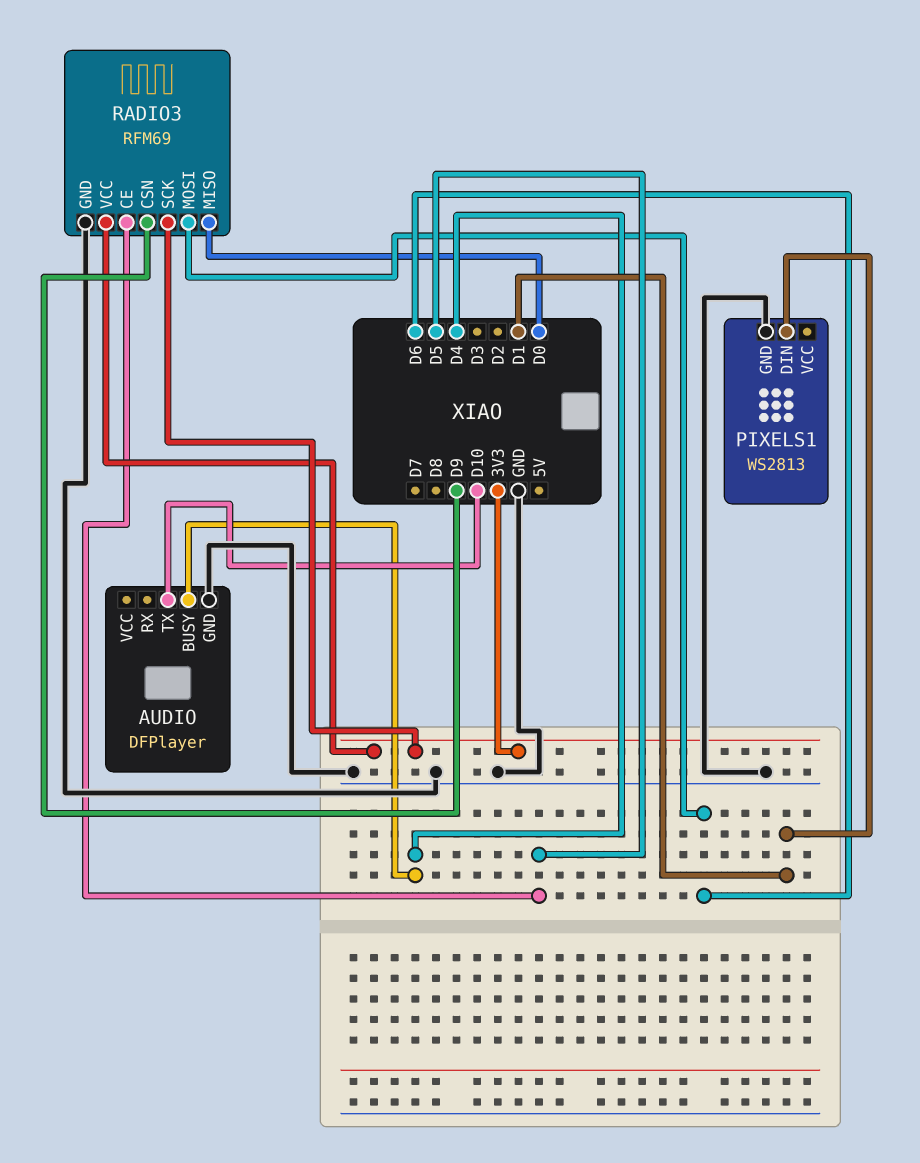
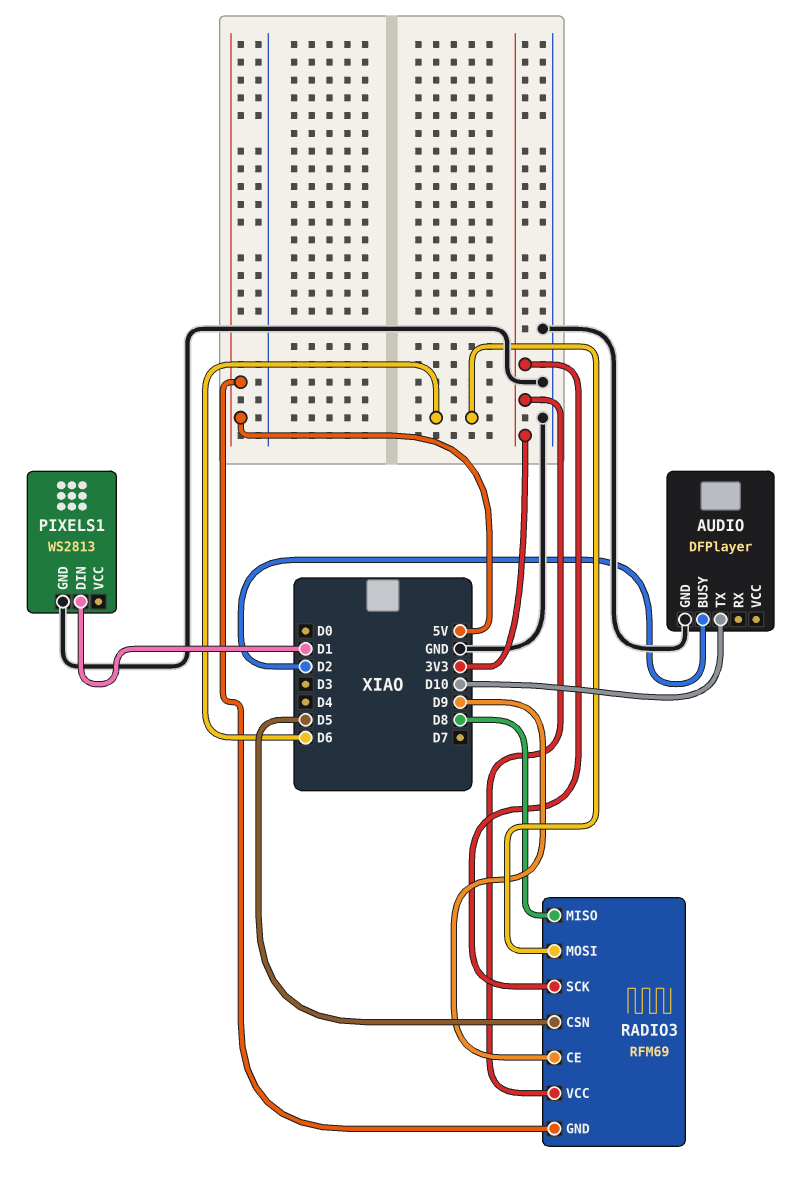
AUDIO pin BUSY: D4 -> D2
RADIO3 pin CE: D5 -> D9
RADIO3 pin CSN: D9 -> D5
RADIO3 pin GND: GND -> 5V
RADIO3 pin MISO: D0 -> D8

